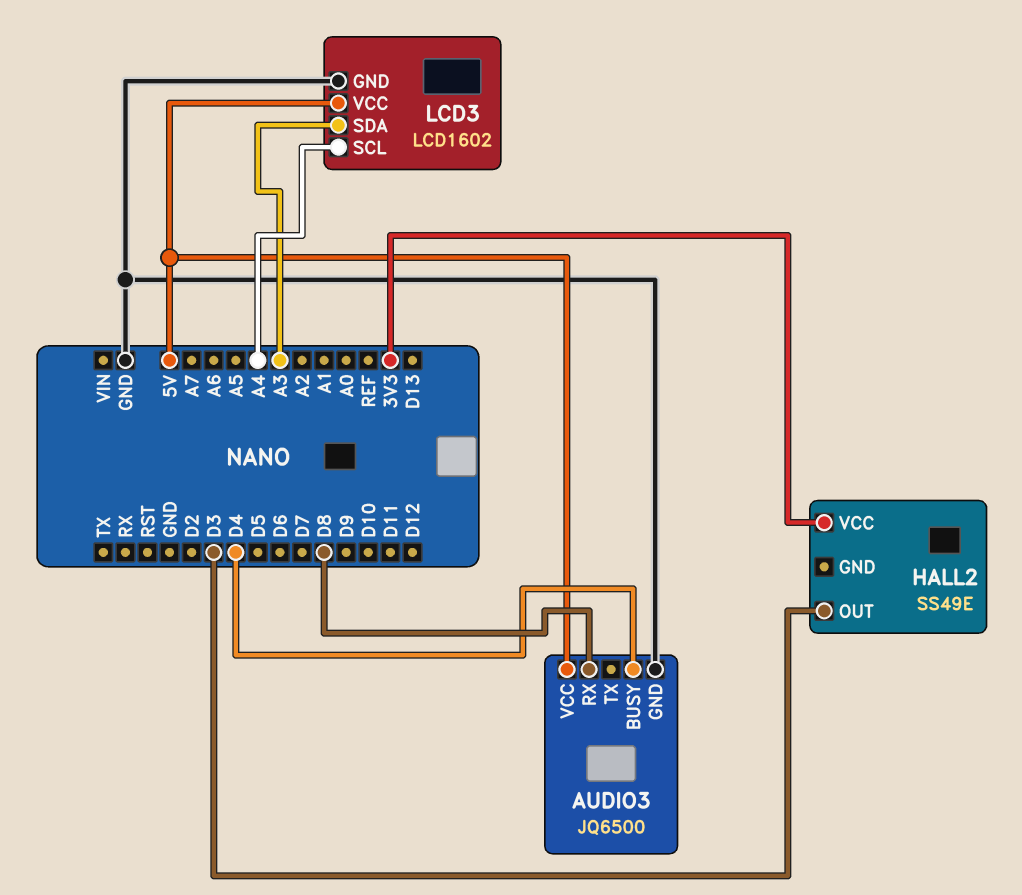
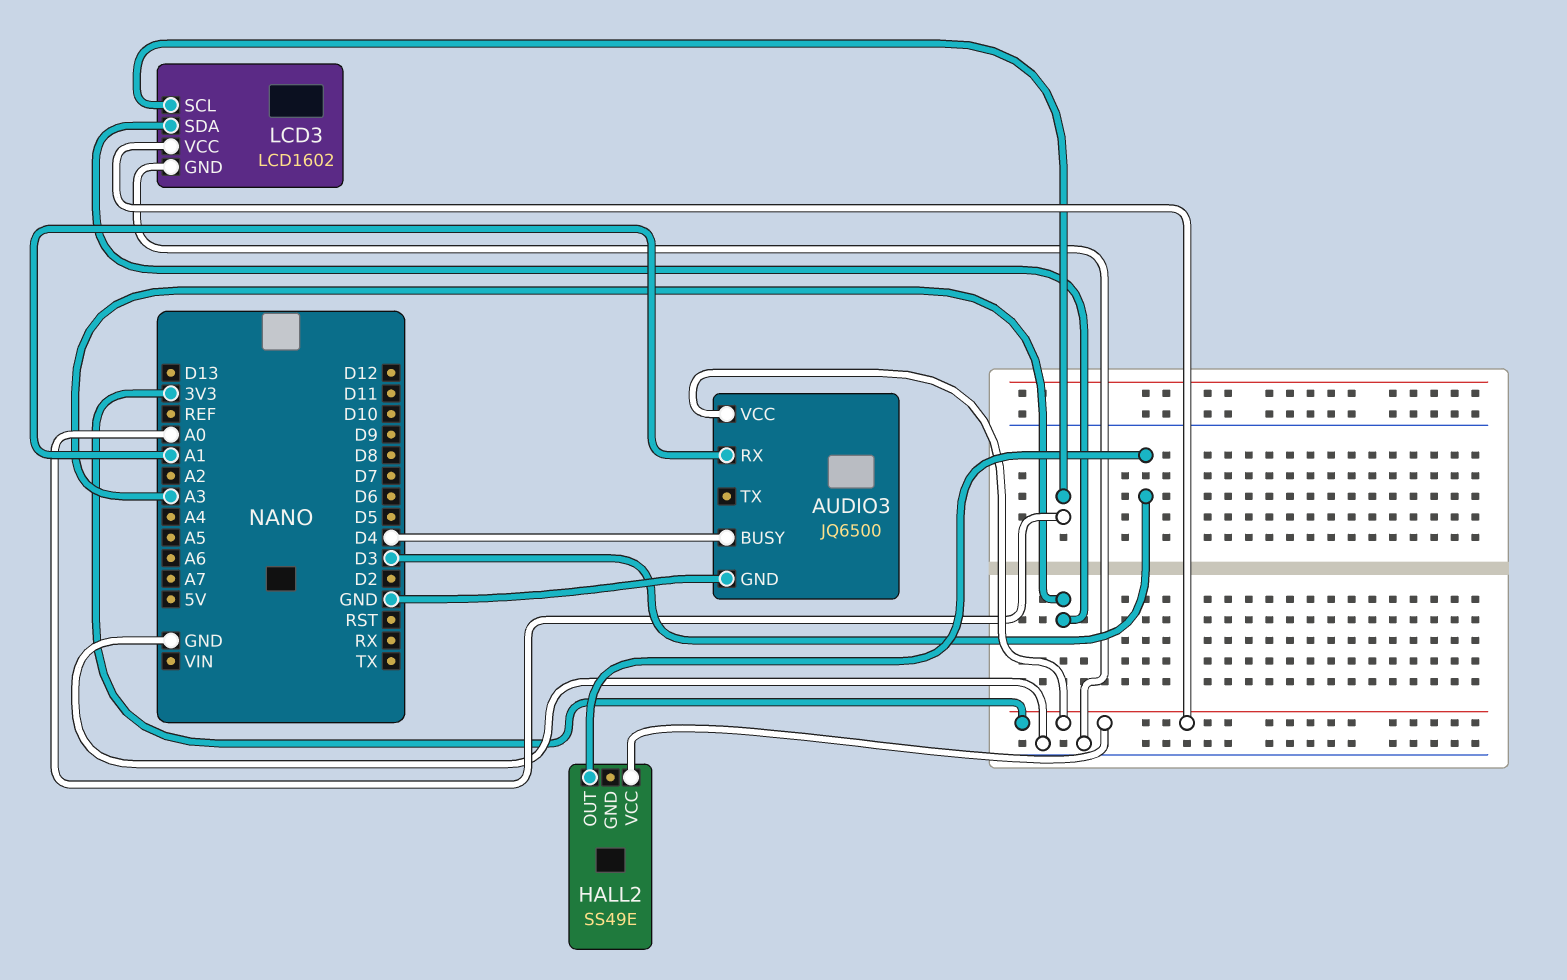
AUDIO3 pin RX: D8 -> A1
AUDIO3 pin VCC: 5V -> 3V3
LCD3 pin SCL: A4 -> A0
LCD3 pin VCC: 5V -> 3V3

